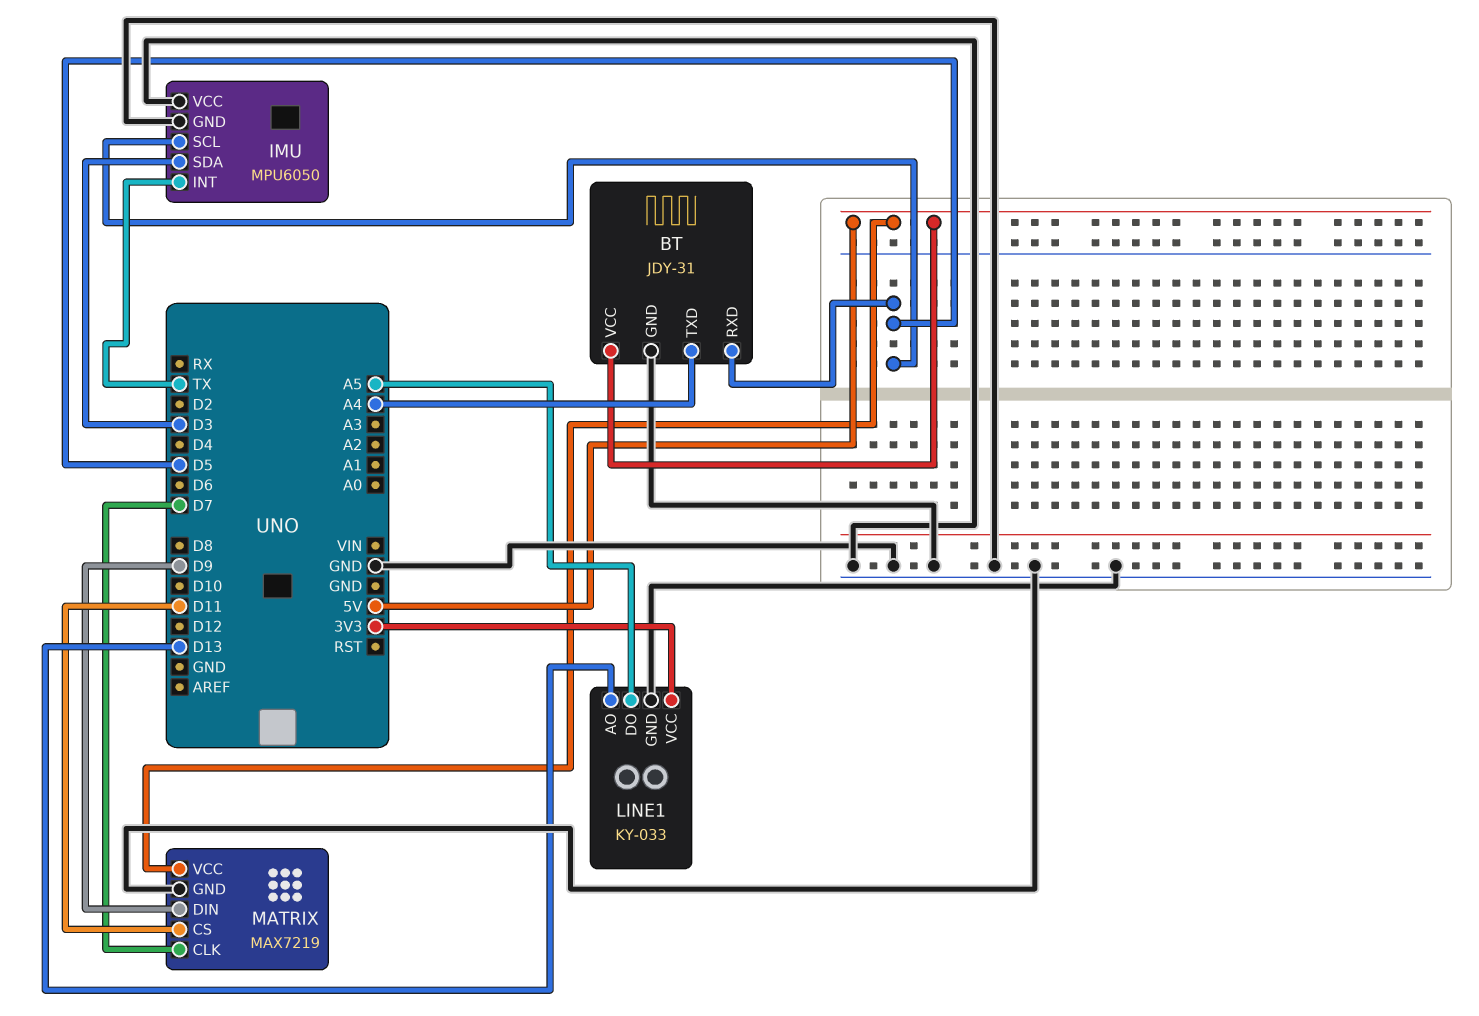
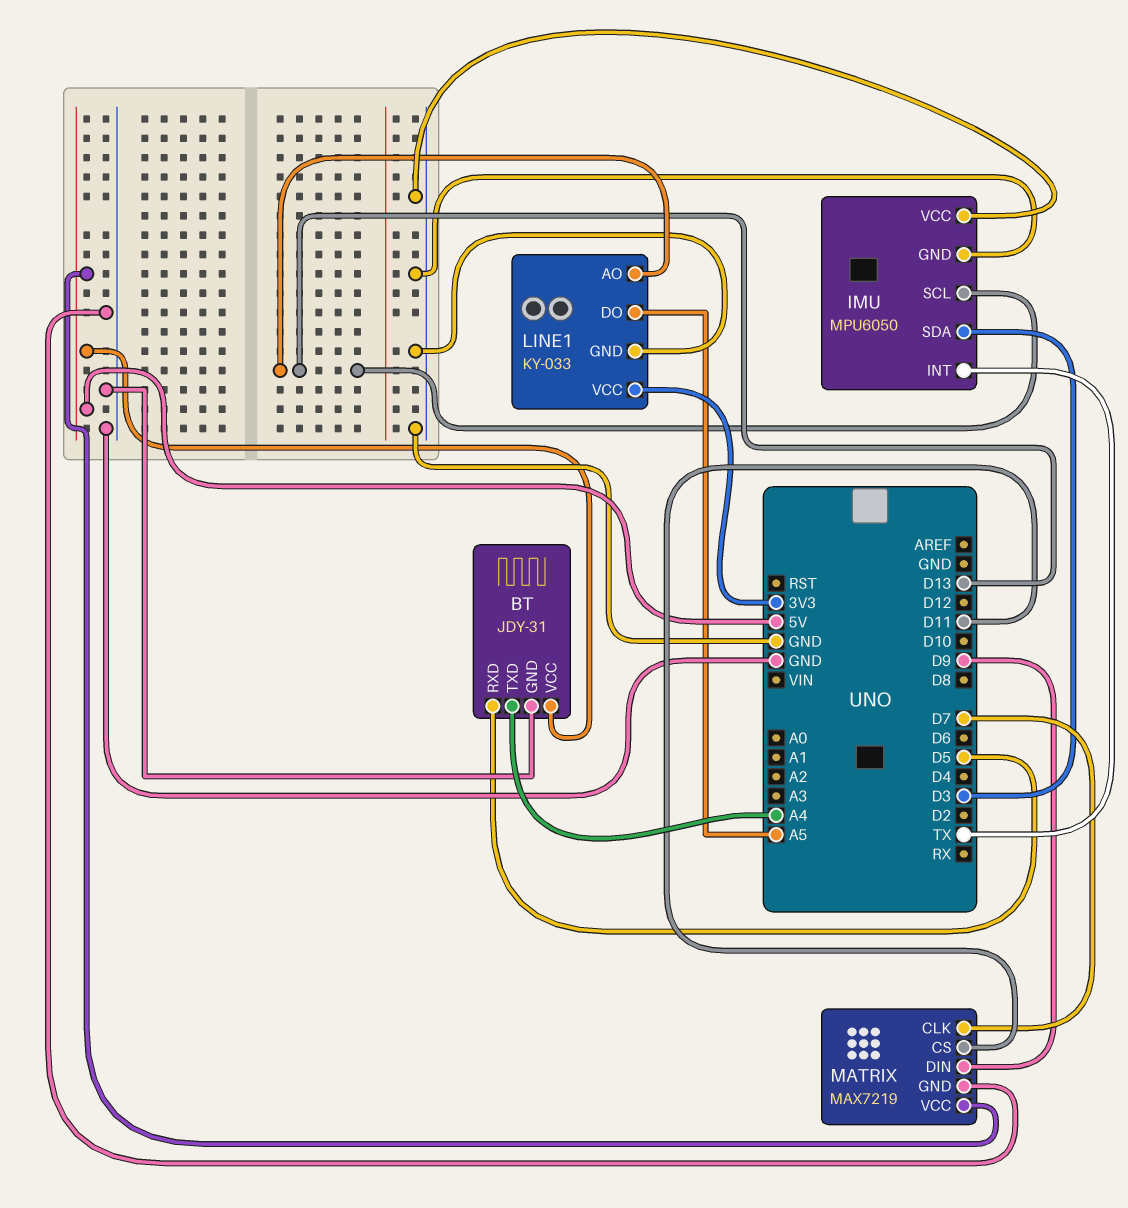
IMU pin SCL: D5 -> D13

